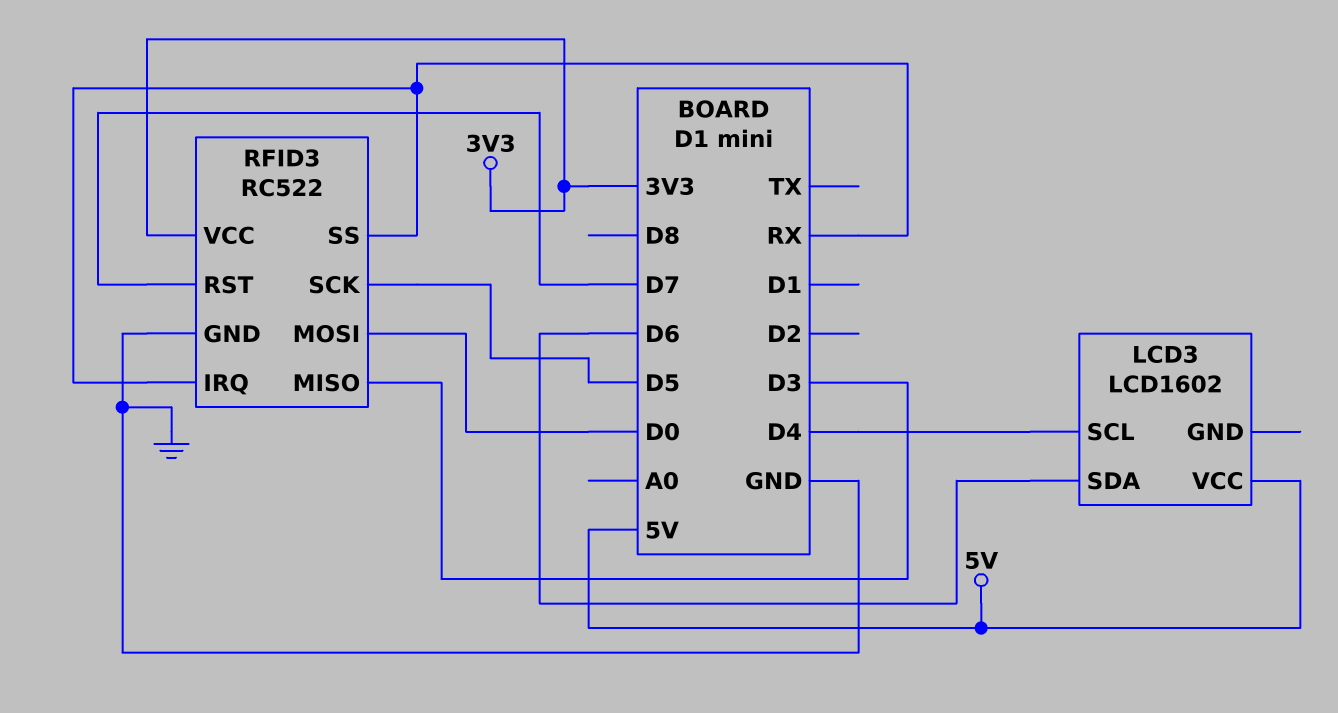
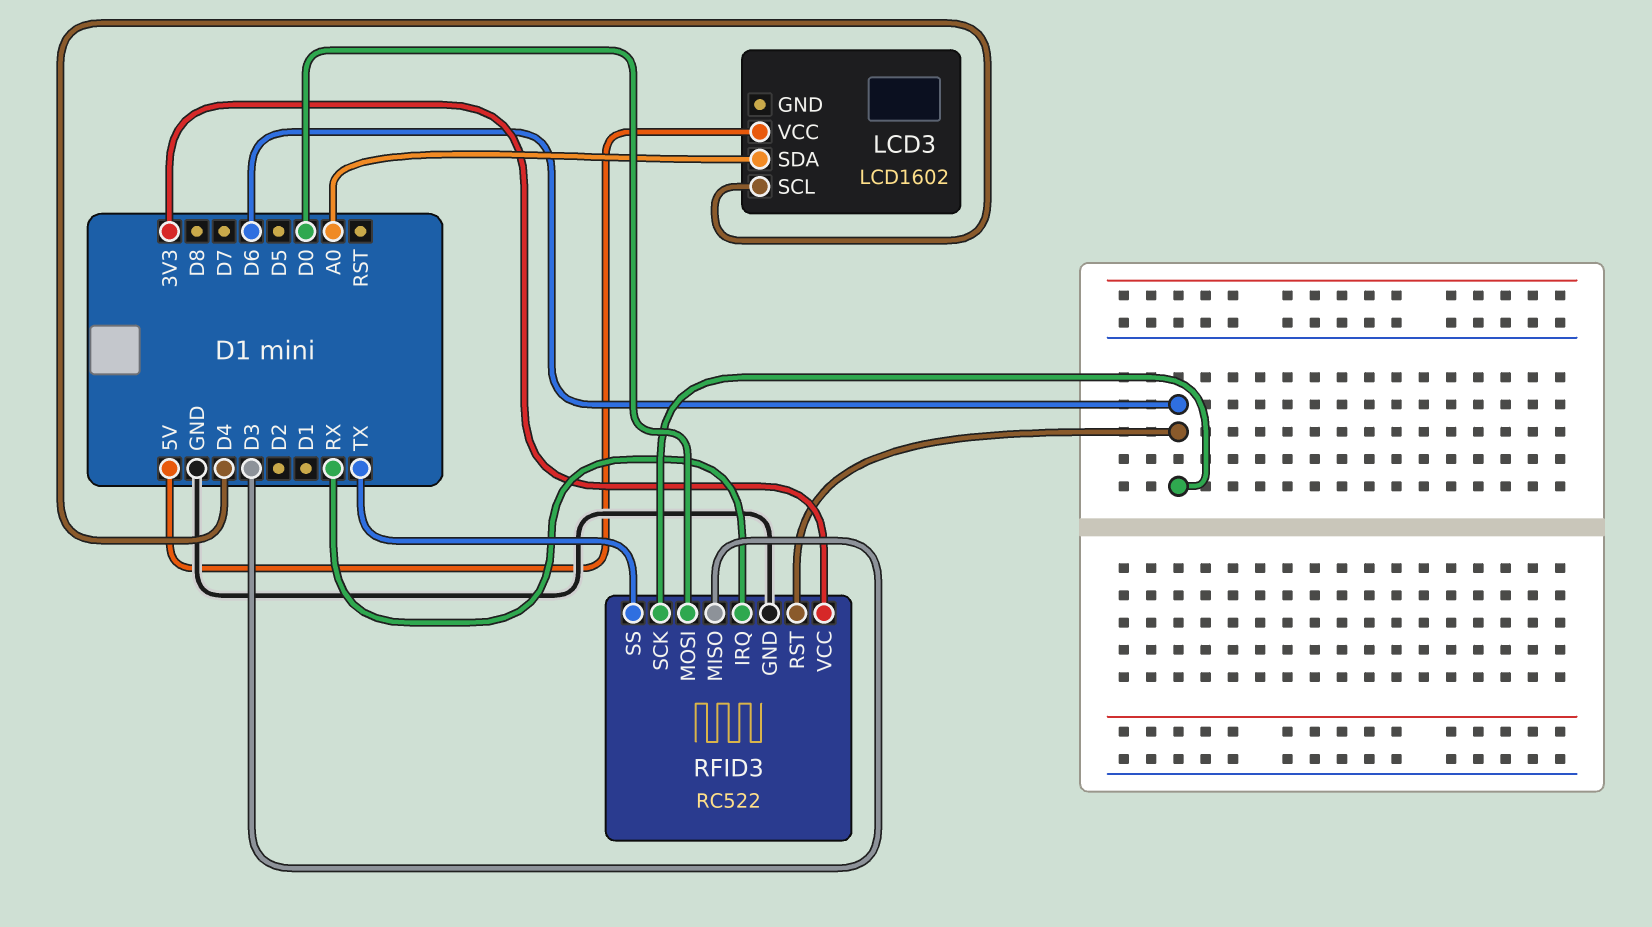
LCD3 pin SDA: D6 -> A0
RFID3 pin RST: D7 -> D6
RFID3 pin SCK: D5 -> D6
RFID3 pin SS: RX -> TX

